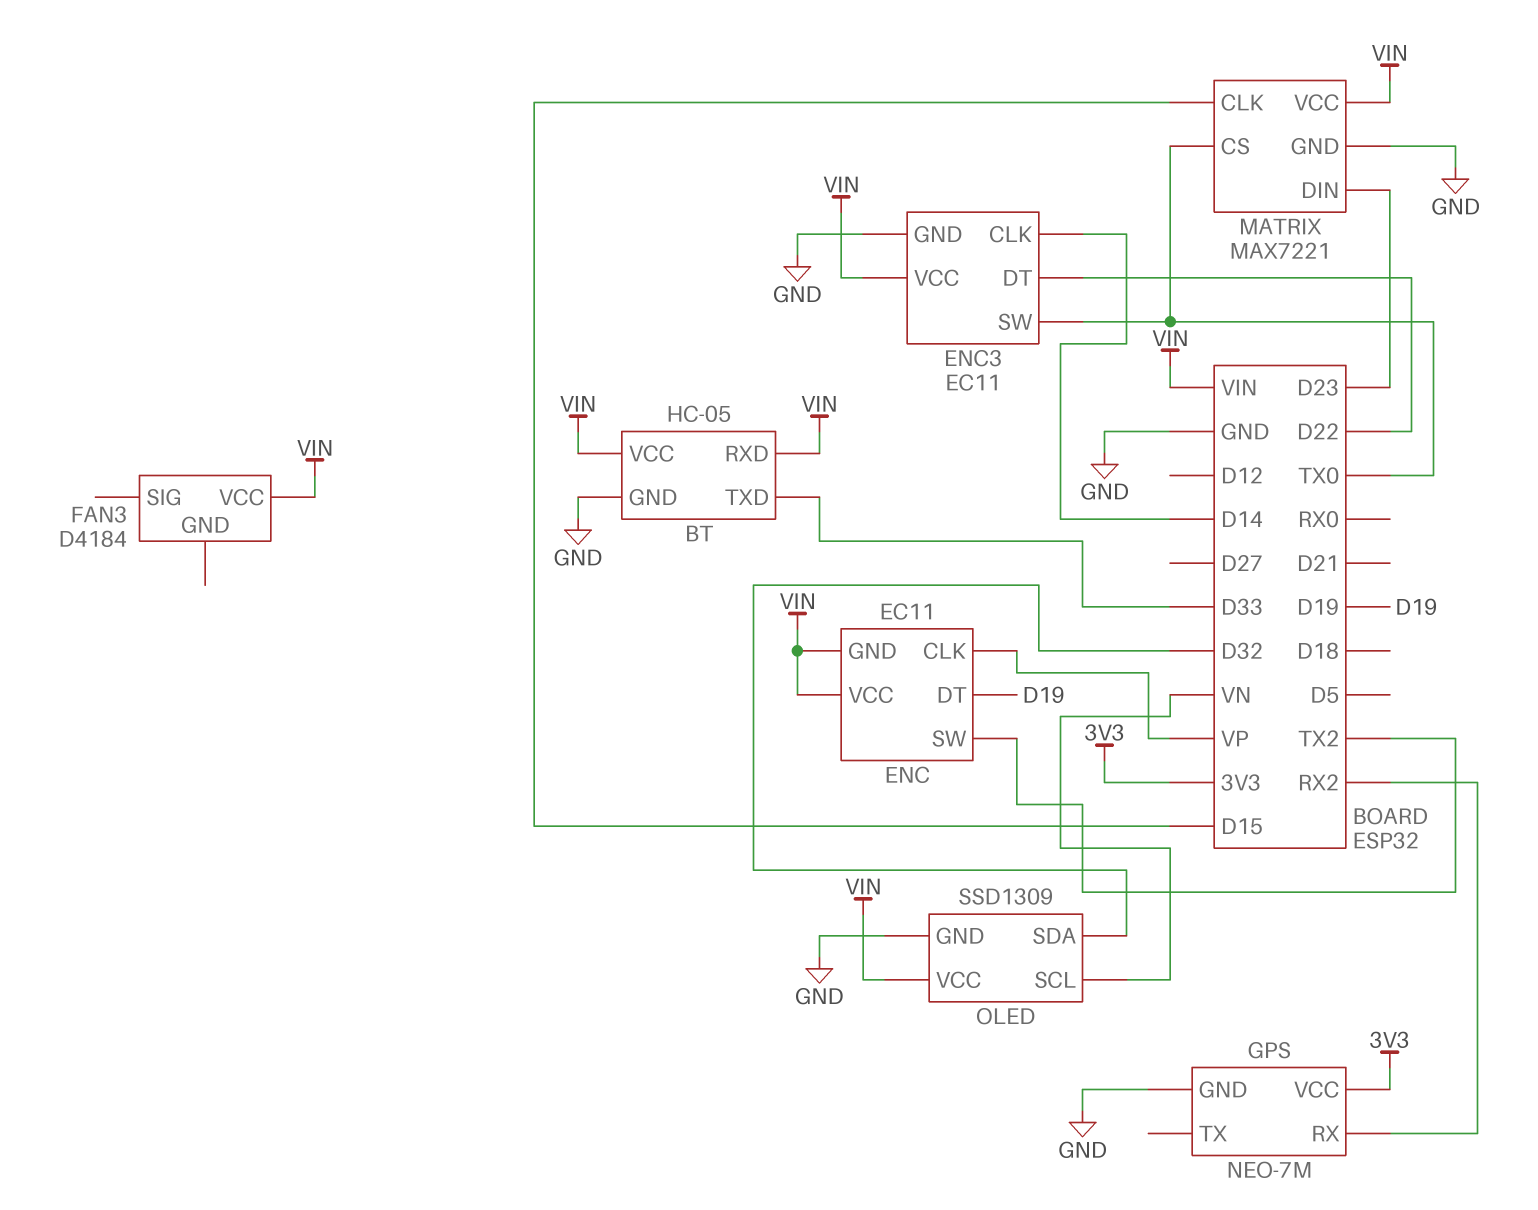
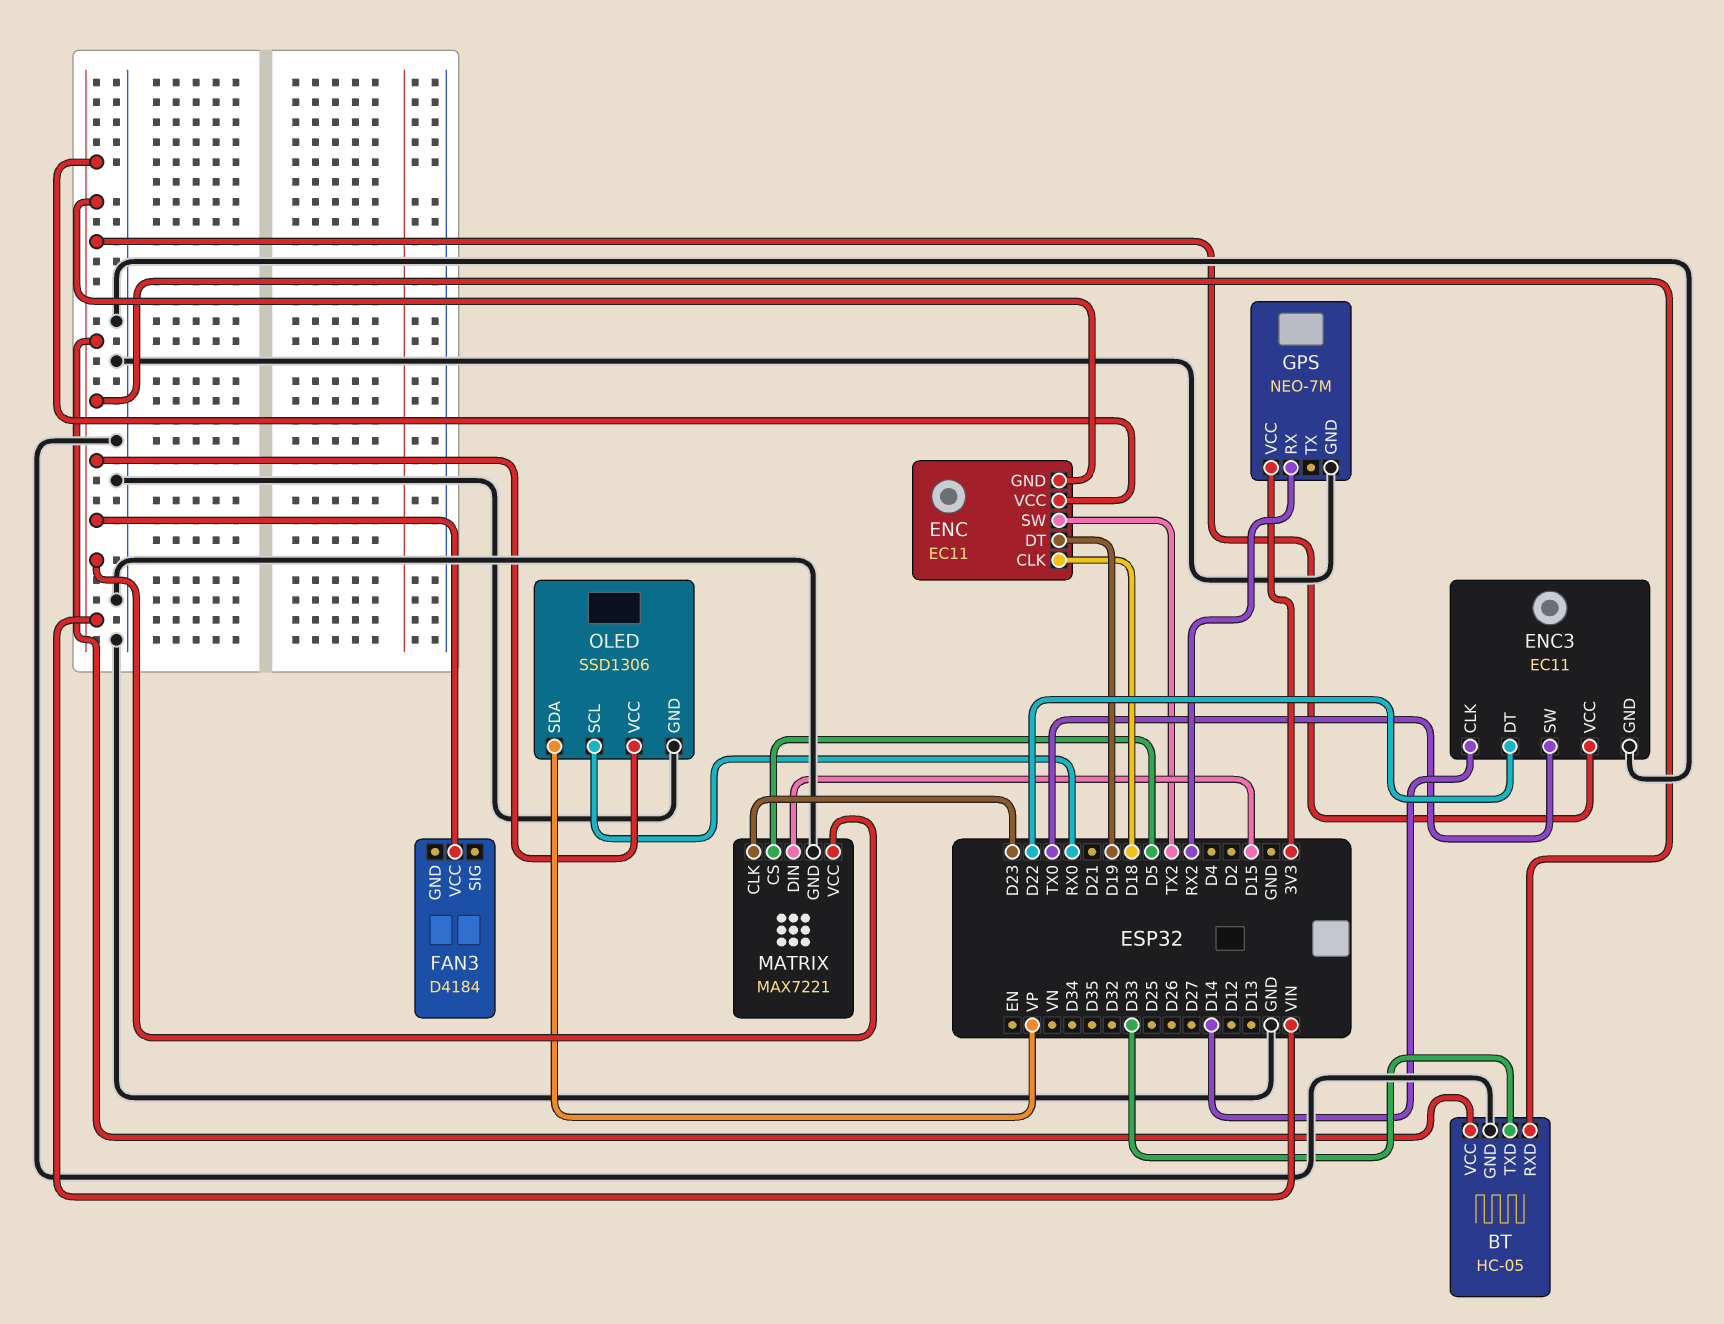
ENC pin CLK: VP -> D18
MATRIX pin CLK: D15 -> D23
MATRIX pin CS: TX0 -> D5
MATRIX pin DIN: D23 -> D15
OLED: SSD1309 -> SSD1306
OLED pin SCL: VN -> RX0
OLED pin SDA: D32 -> VP

